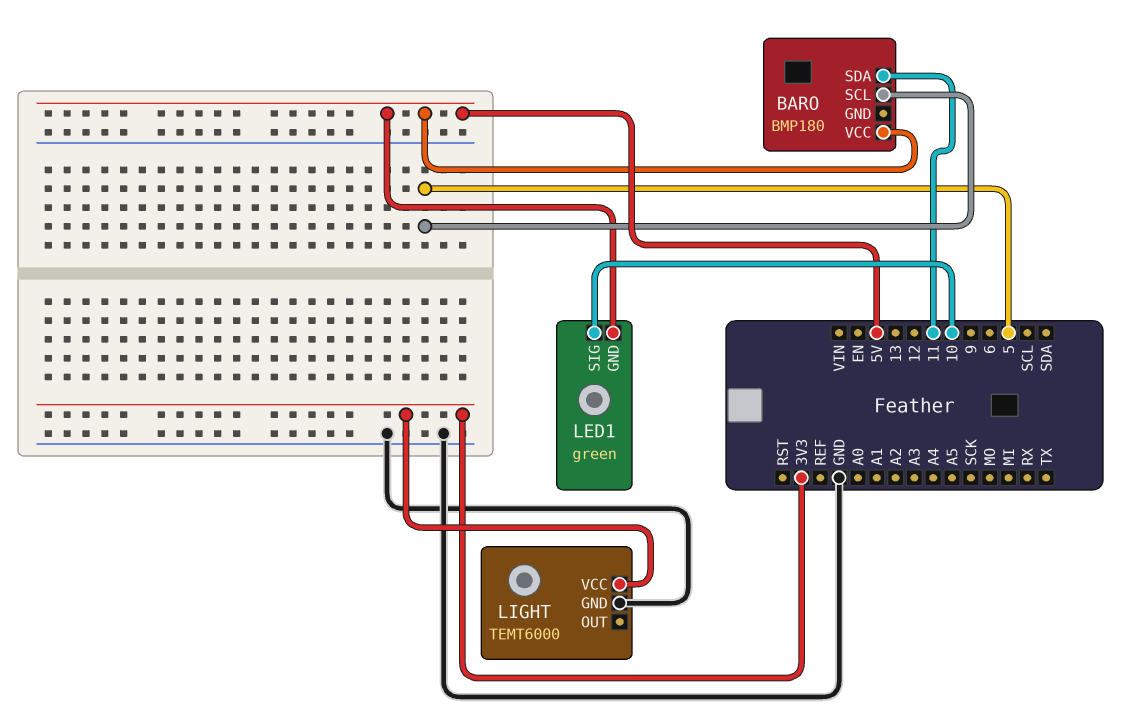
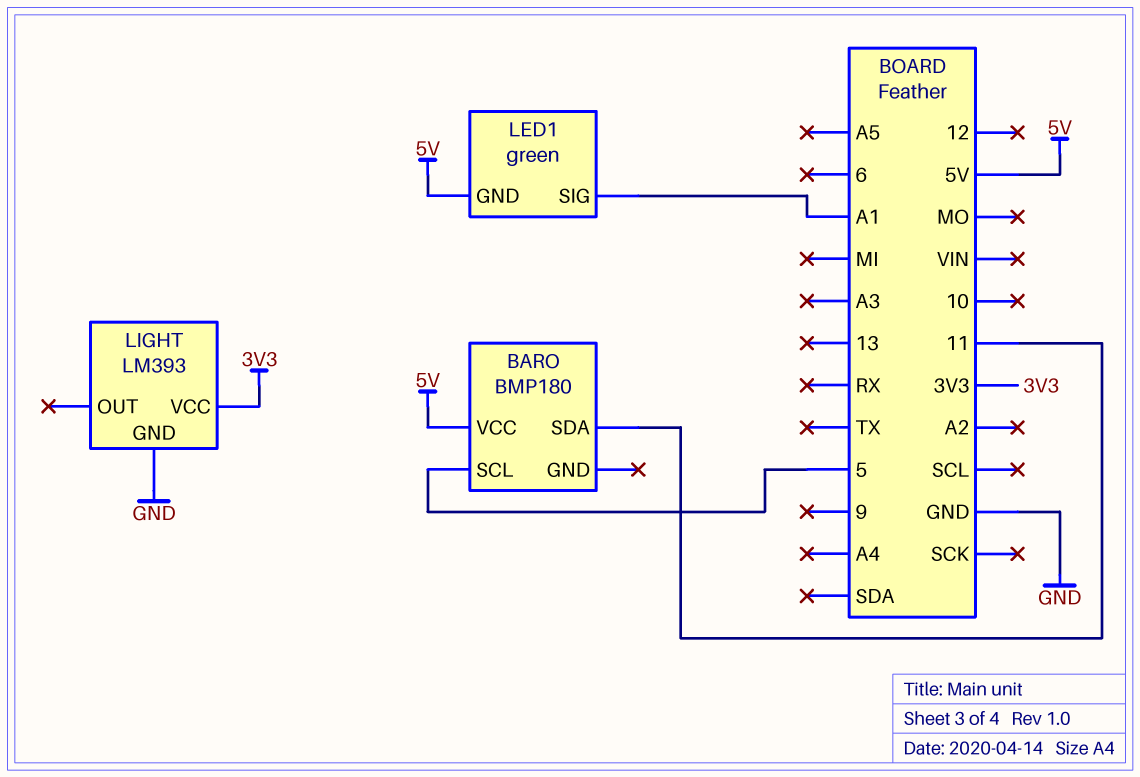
LED1 pin SIG: 10 -> A1
LIGHT: TEMT6000 -> LM393

